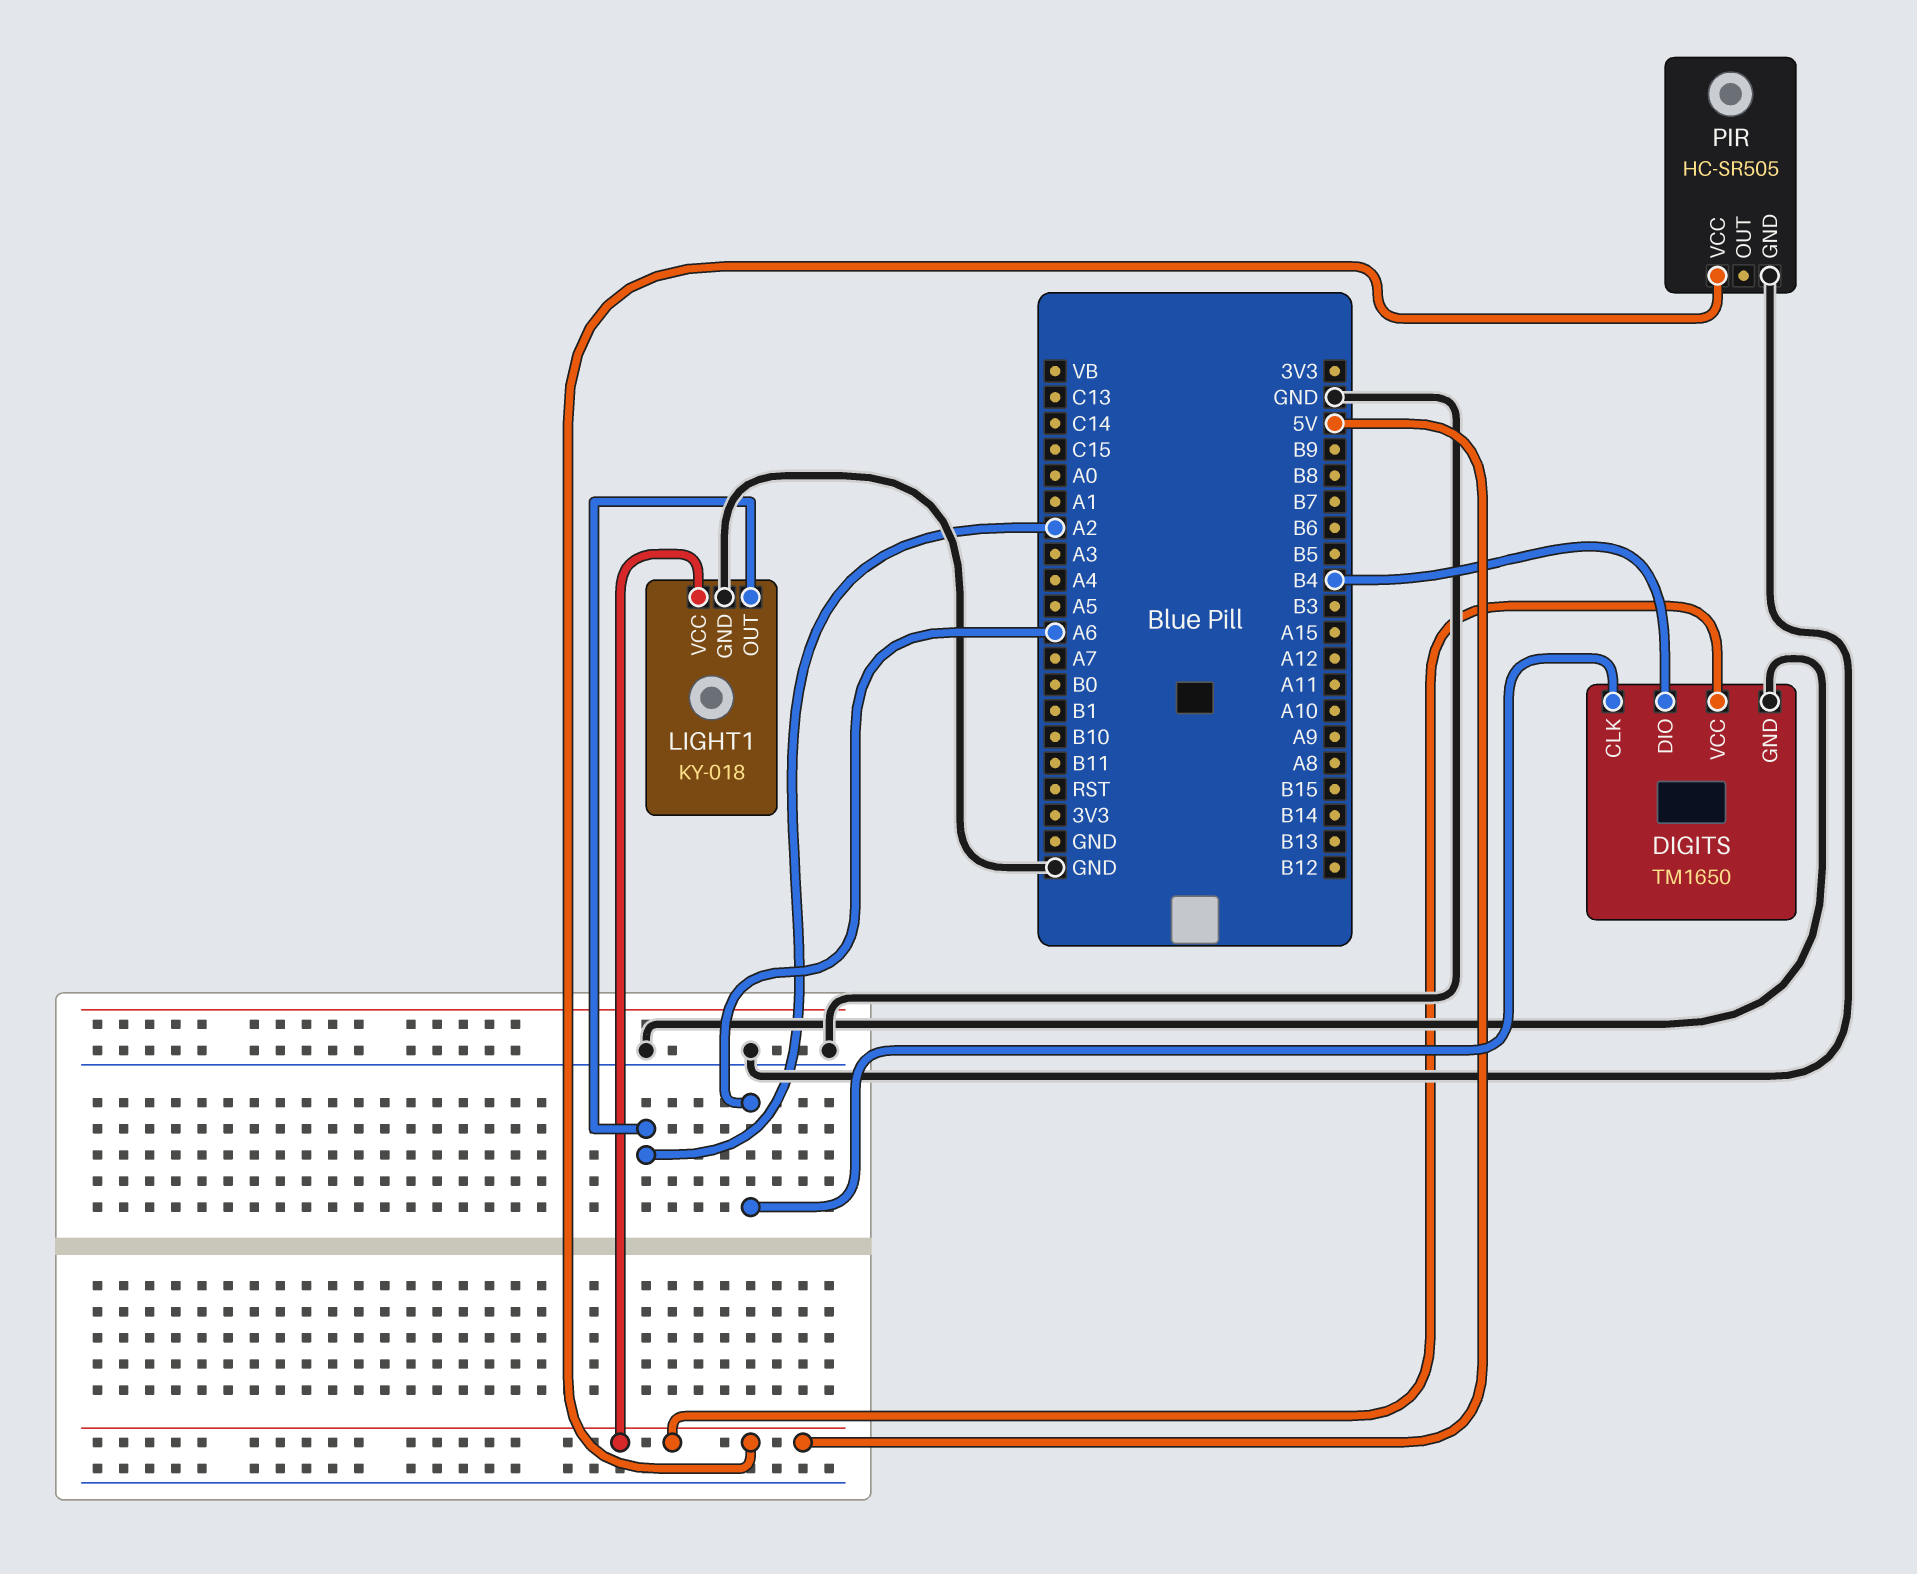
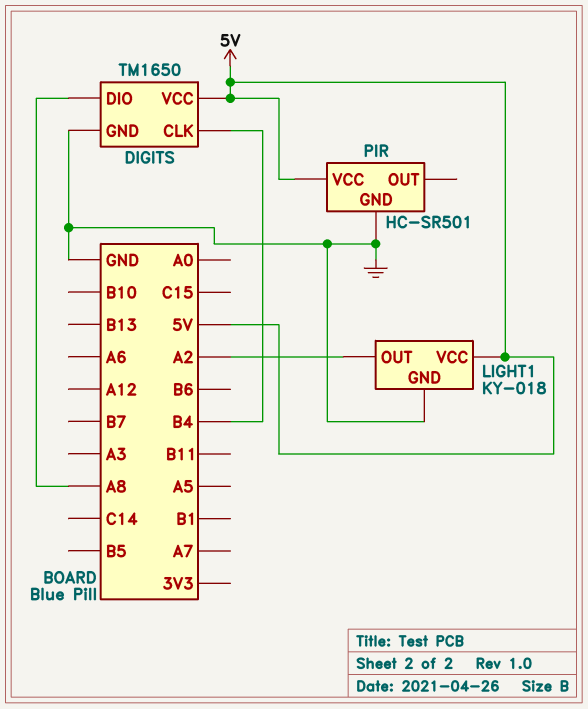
DIGITS pin CLK: A6 -> B4
DIGITS pin DIO: B4 -> A8
PIR: HC-SR505 -> HC-SR501

